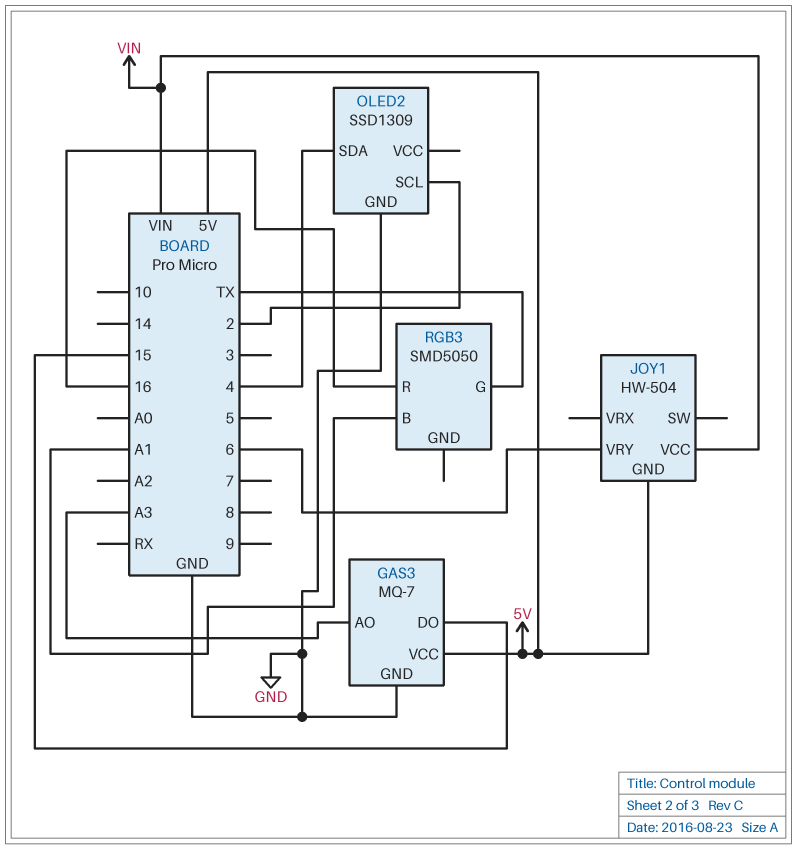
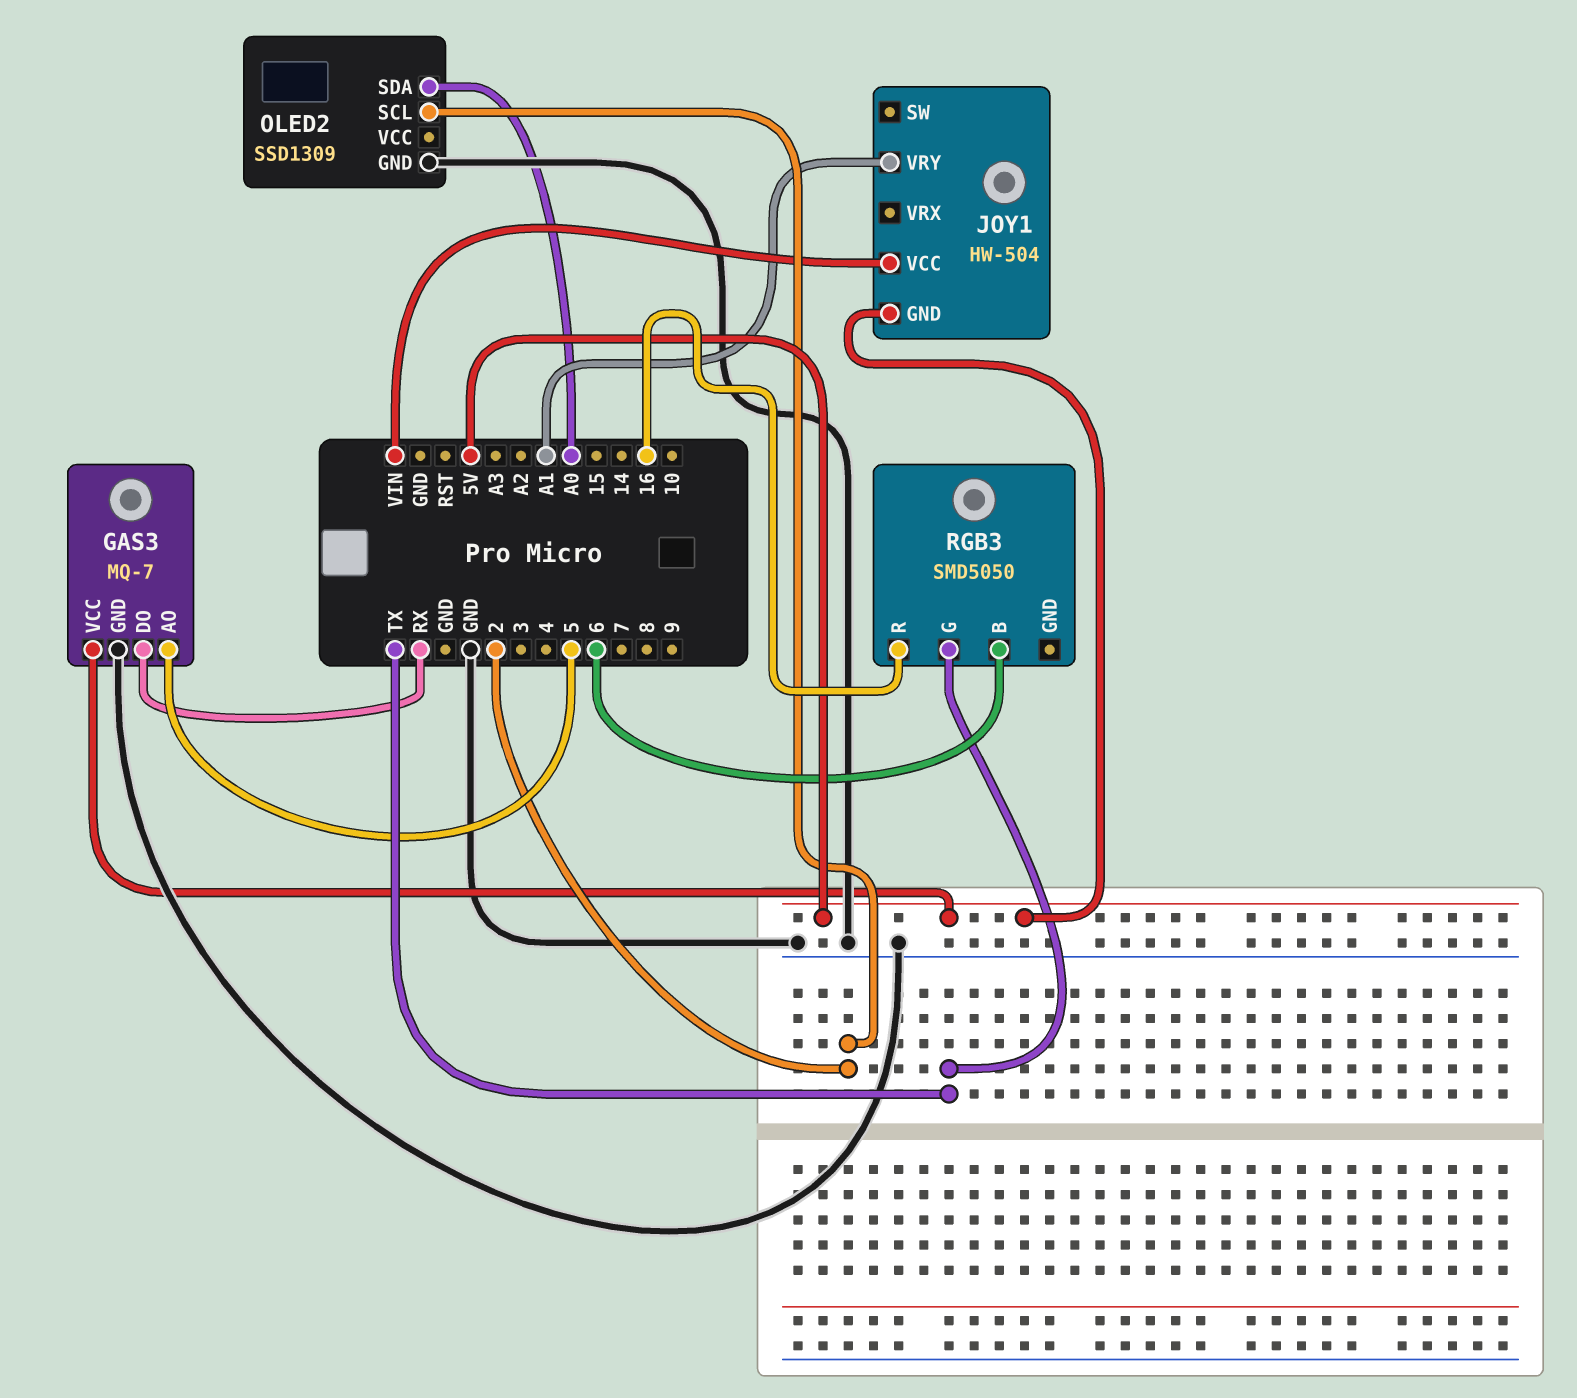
GAS3 pin AO: A3 -> 5
GAS3 pin DO: 15 -> RX
JOY1 pin VRY: 6 -> A1
OLED2 pin SDA: 4 -> A0
RGB3 pin B: A1 -> 6

